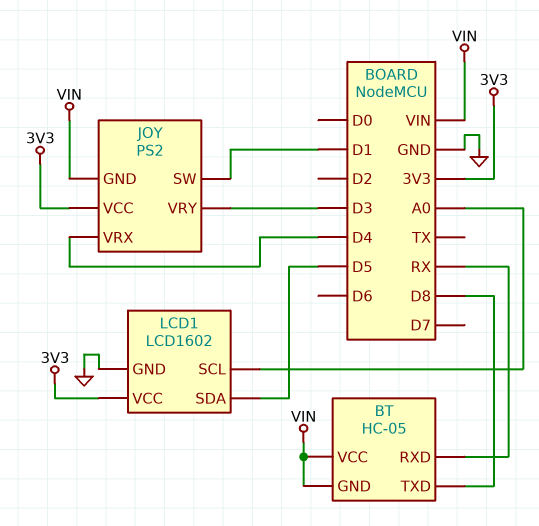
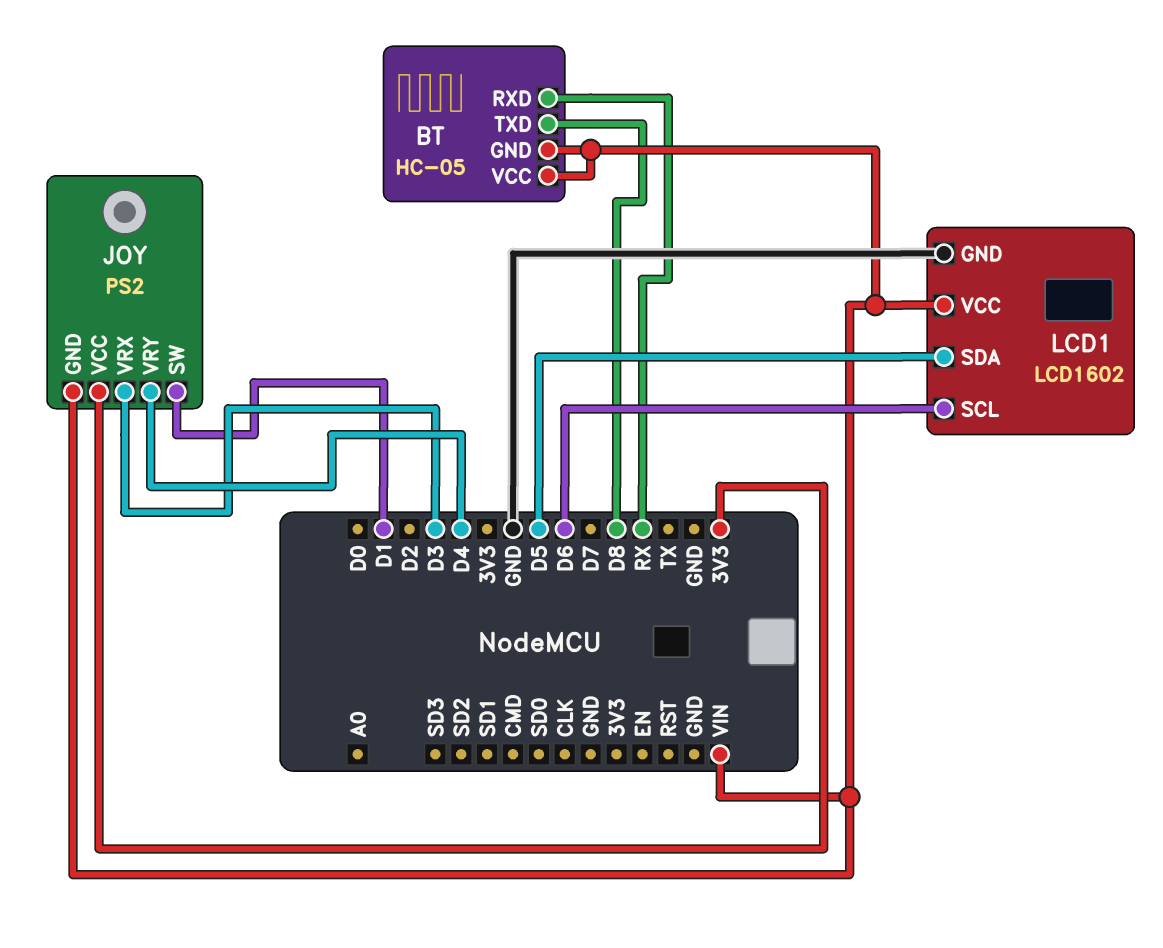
JOY pin VRX: D4 -> D3
JOY pin VRY: D3 -> D4
LCD1 pin SCL: A0 -> D6
LCD1 pin VCC: 3V3 -> VIN

